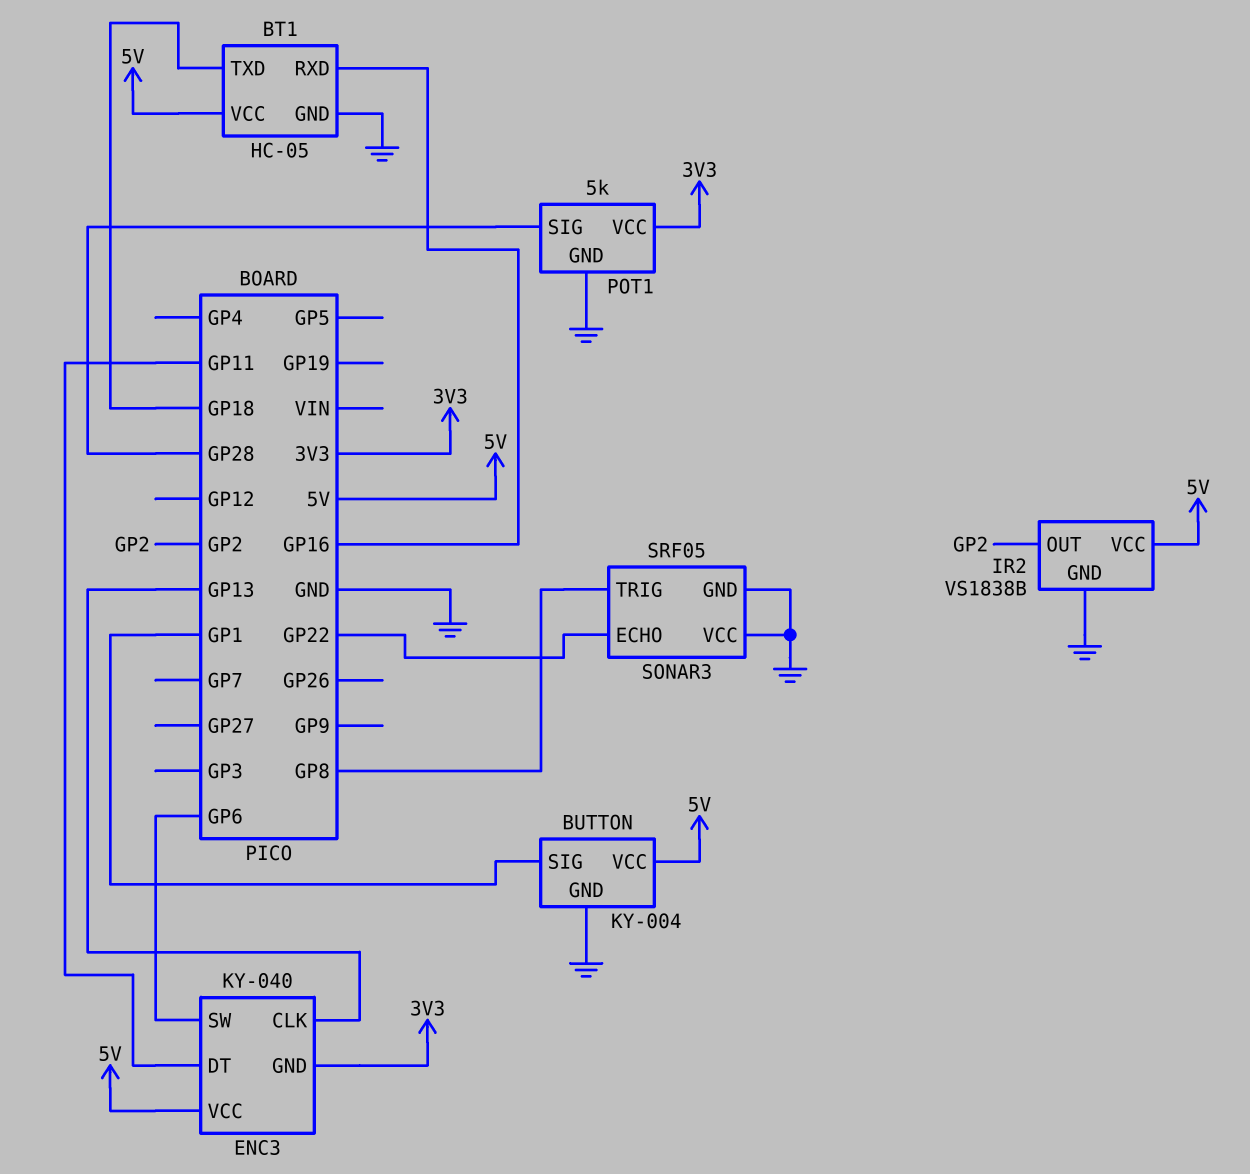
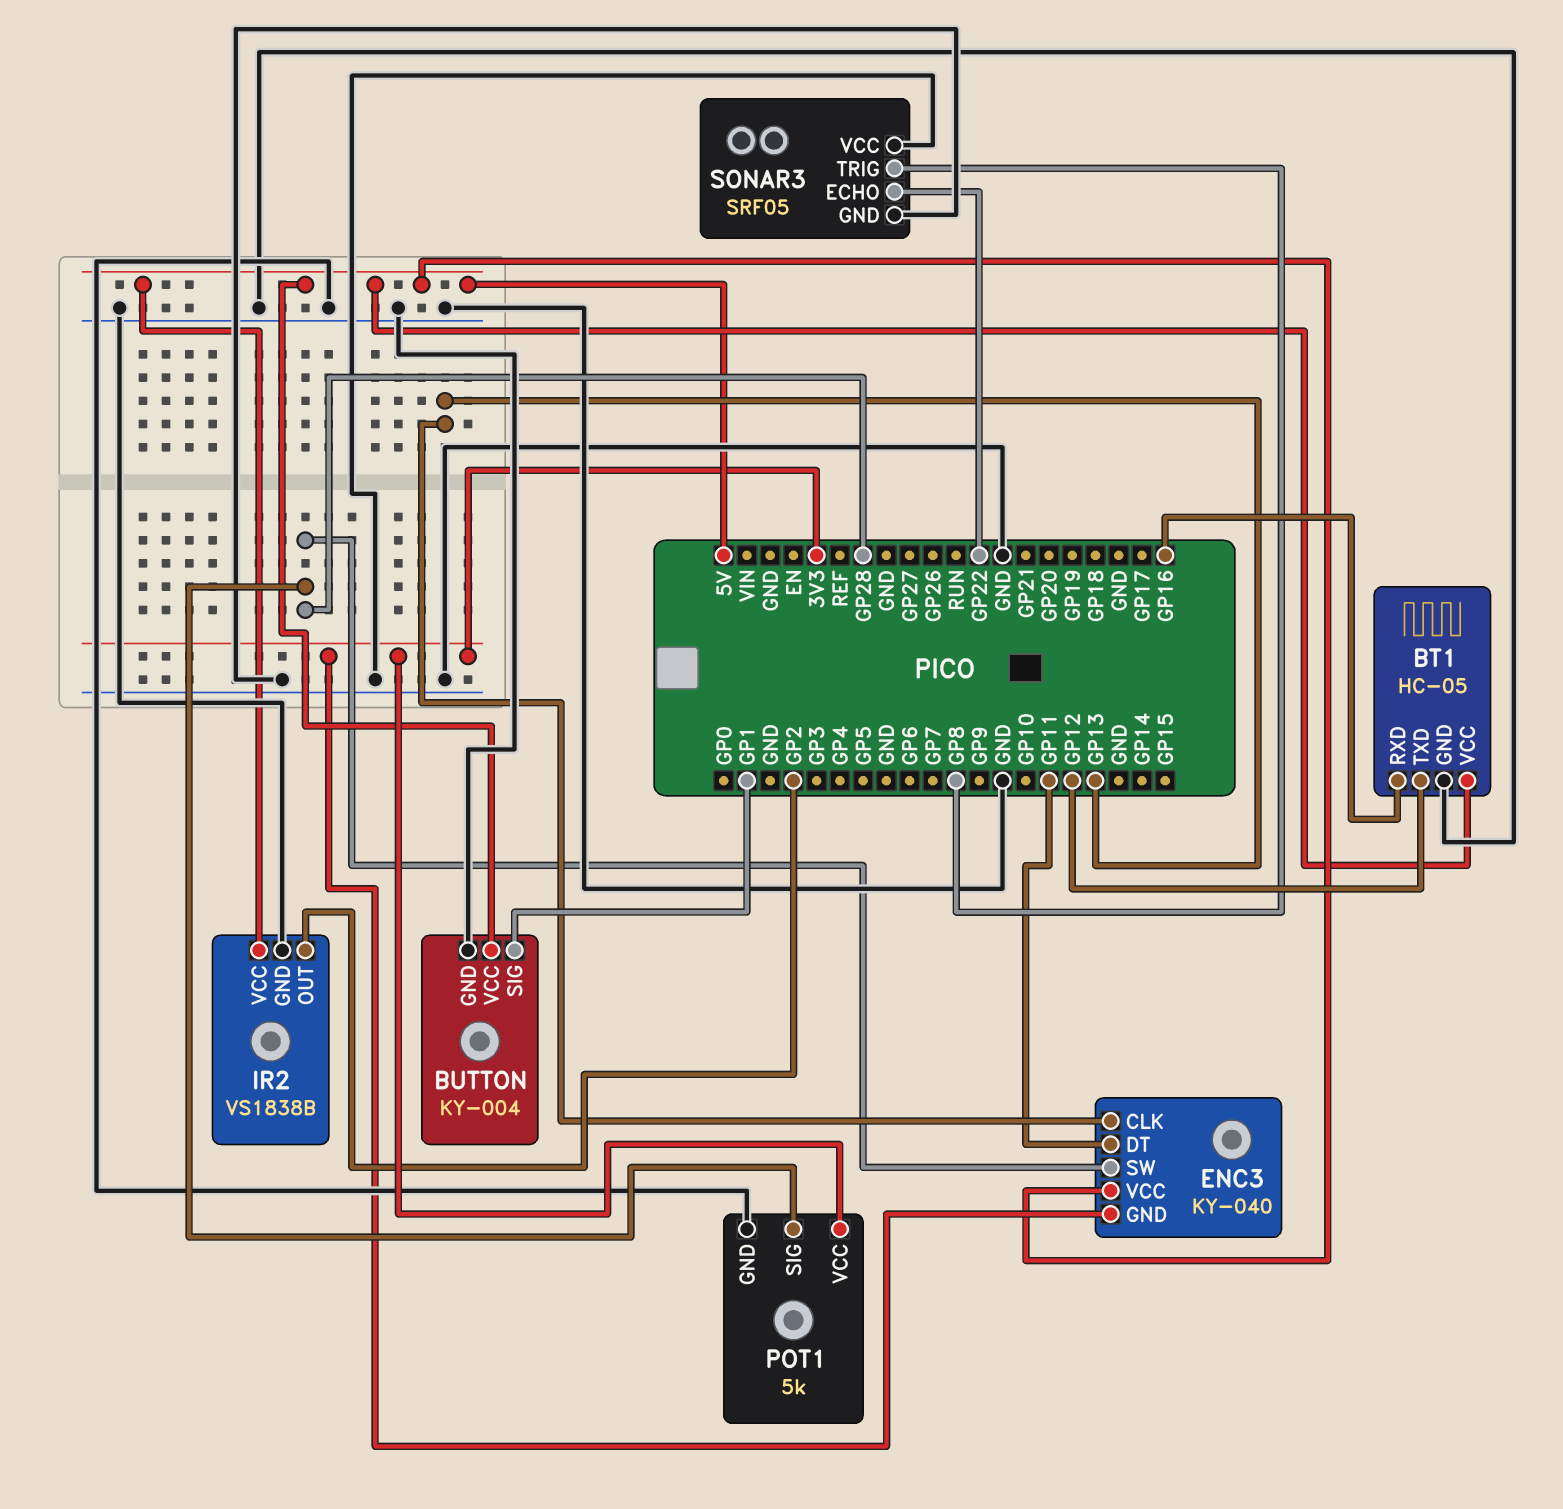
BT1 pin TXD: GP18 -> GP12
ENC3 pin SW: GP6 -> GP28

